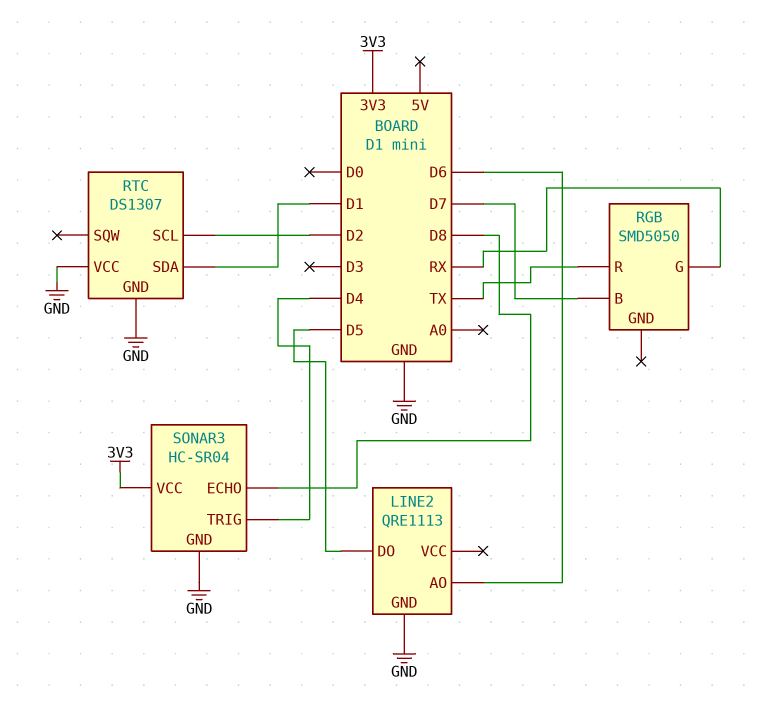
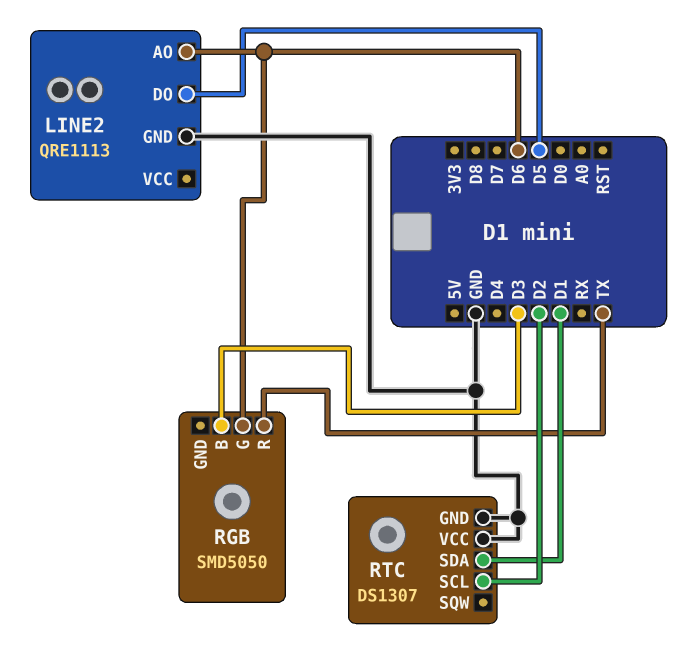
RGB pin B: D7 -> D3
RGB pin G: RX -> D6
SONAR3: HC-SR04 -> none
SONAR3 pin ECHO: D8 -> none
SONAR3 pin GND: GND -> none
SONAR3 pin TRIG: D4 -> none
SONAR3 pin VCC: 3V3 -> none

